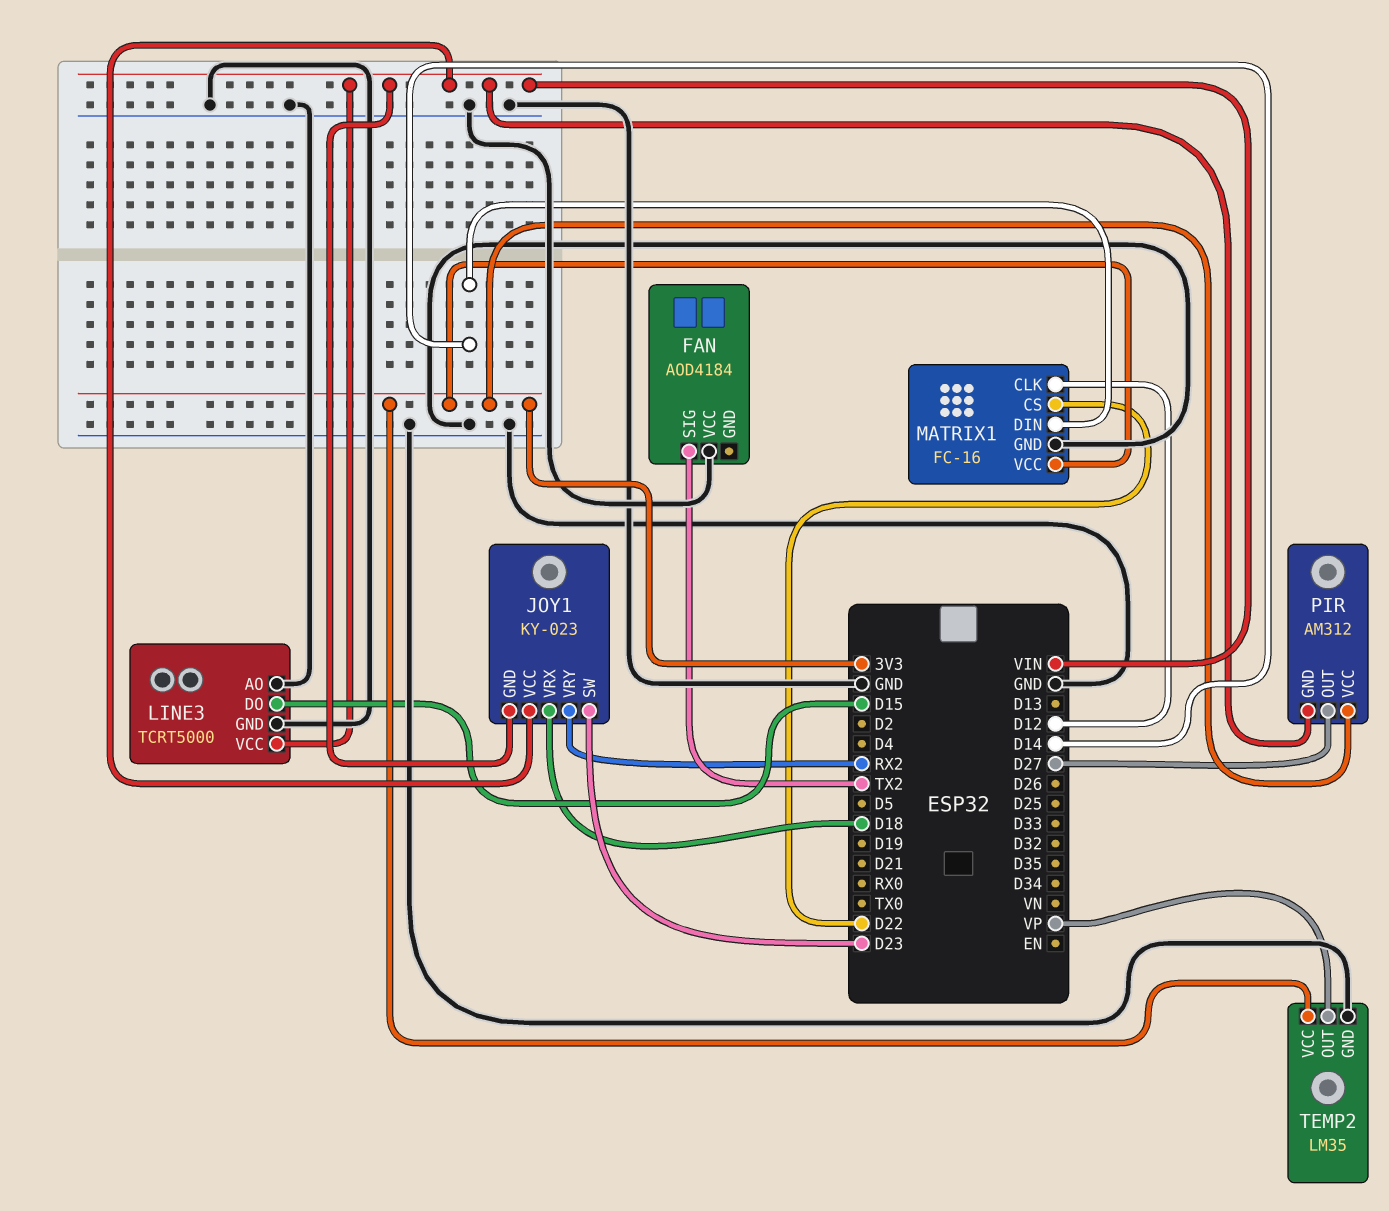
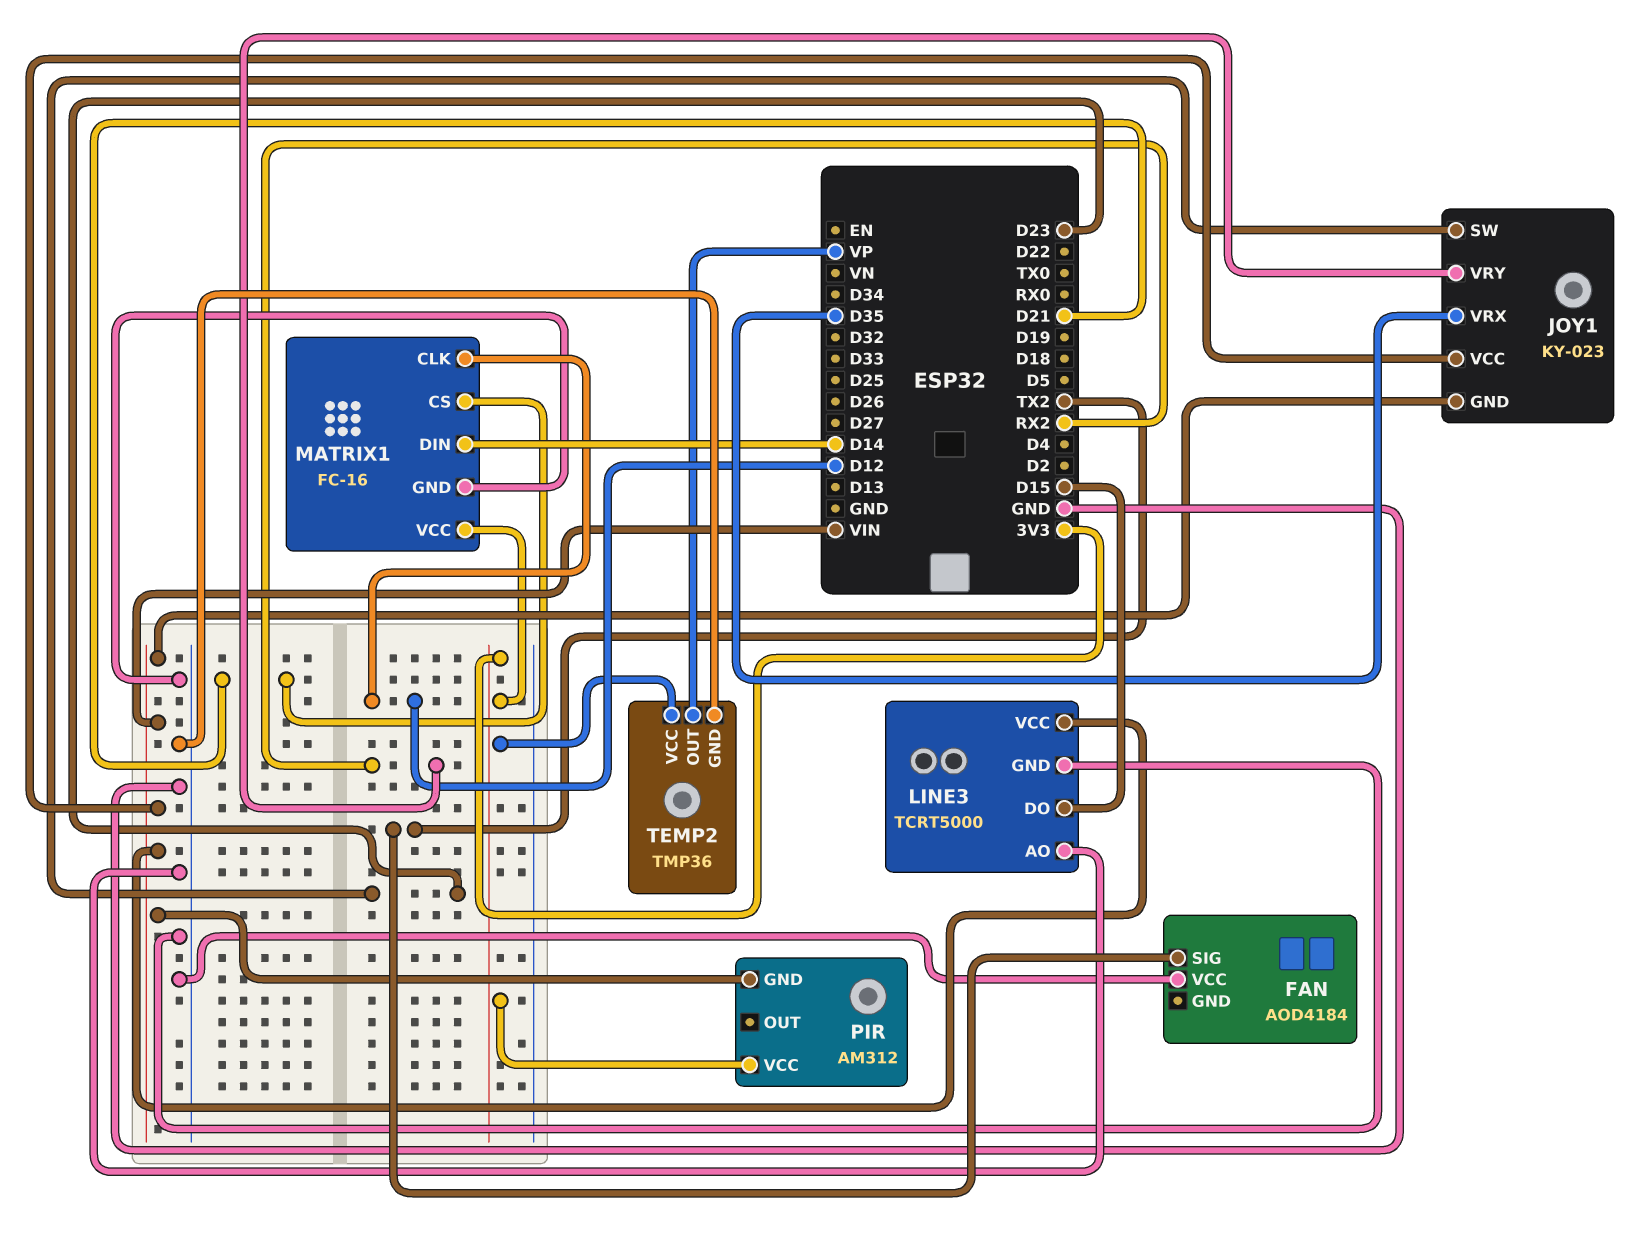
JOY1 pin VRX: D18 -> D35
MATRIX1 pin CS: D22 -> D21
PIR pin OUT: D27 -> none
TEMP2: LM35 -> TMP36

